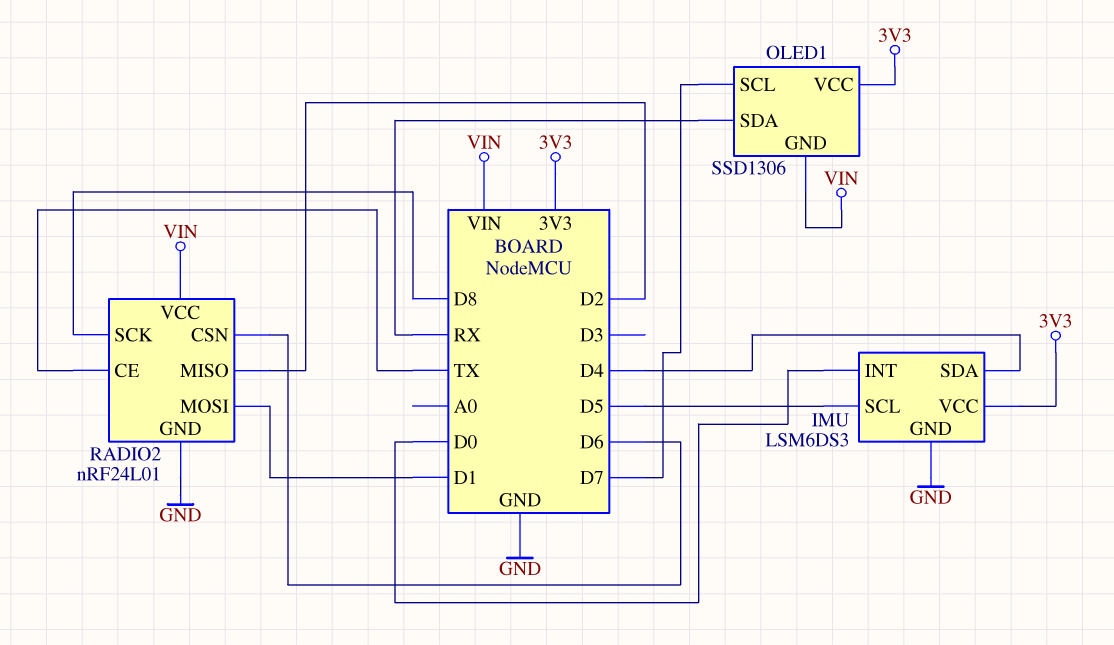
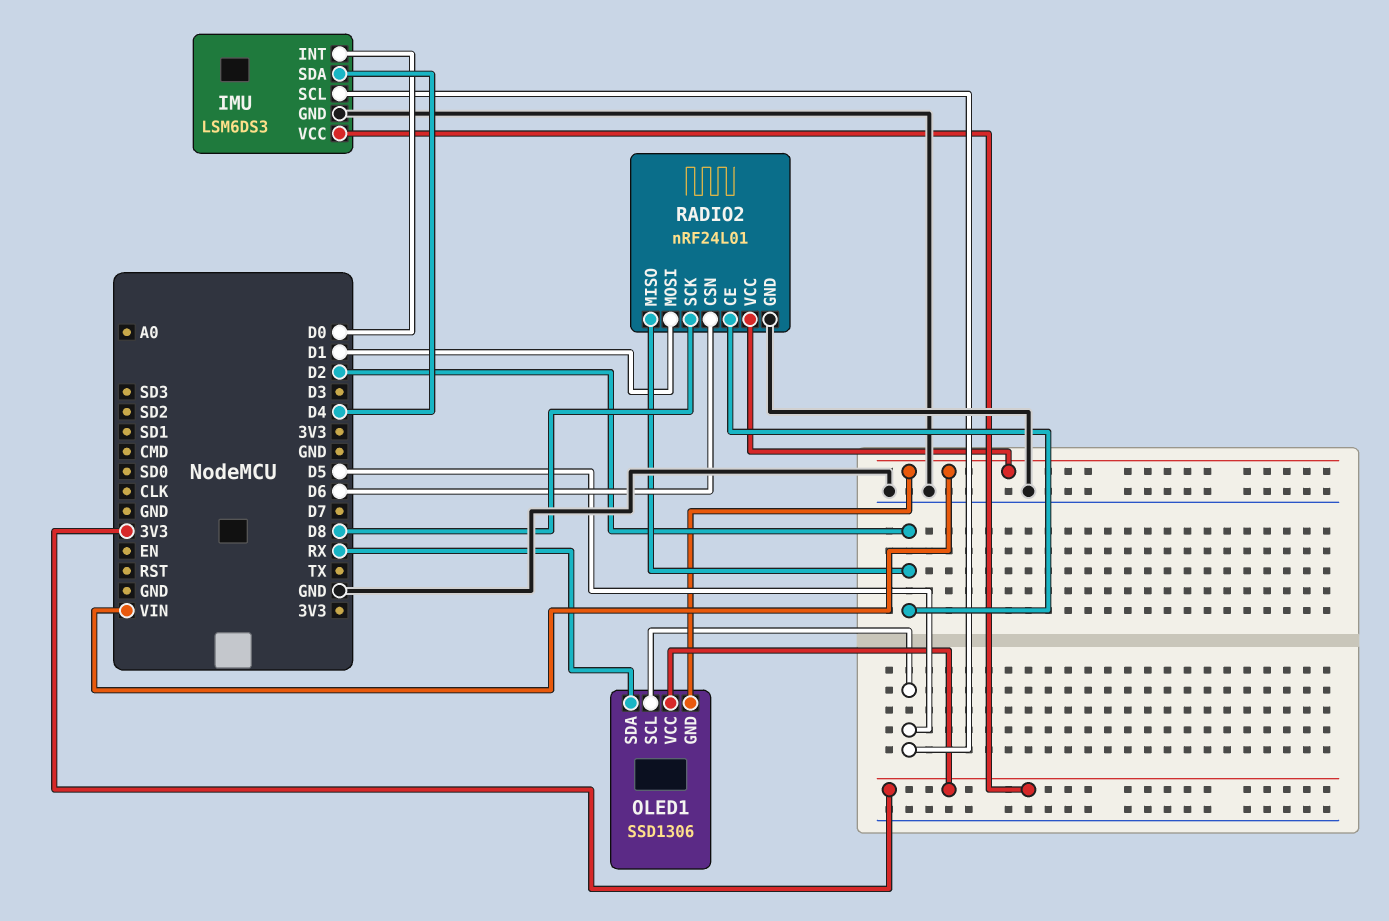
OLED1 pin SCL: D7 -> D5
RADIO2 pin CE: TX -> D2

